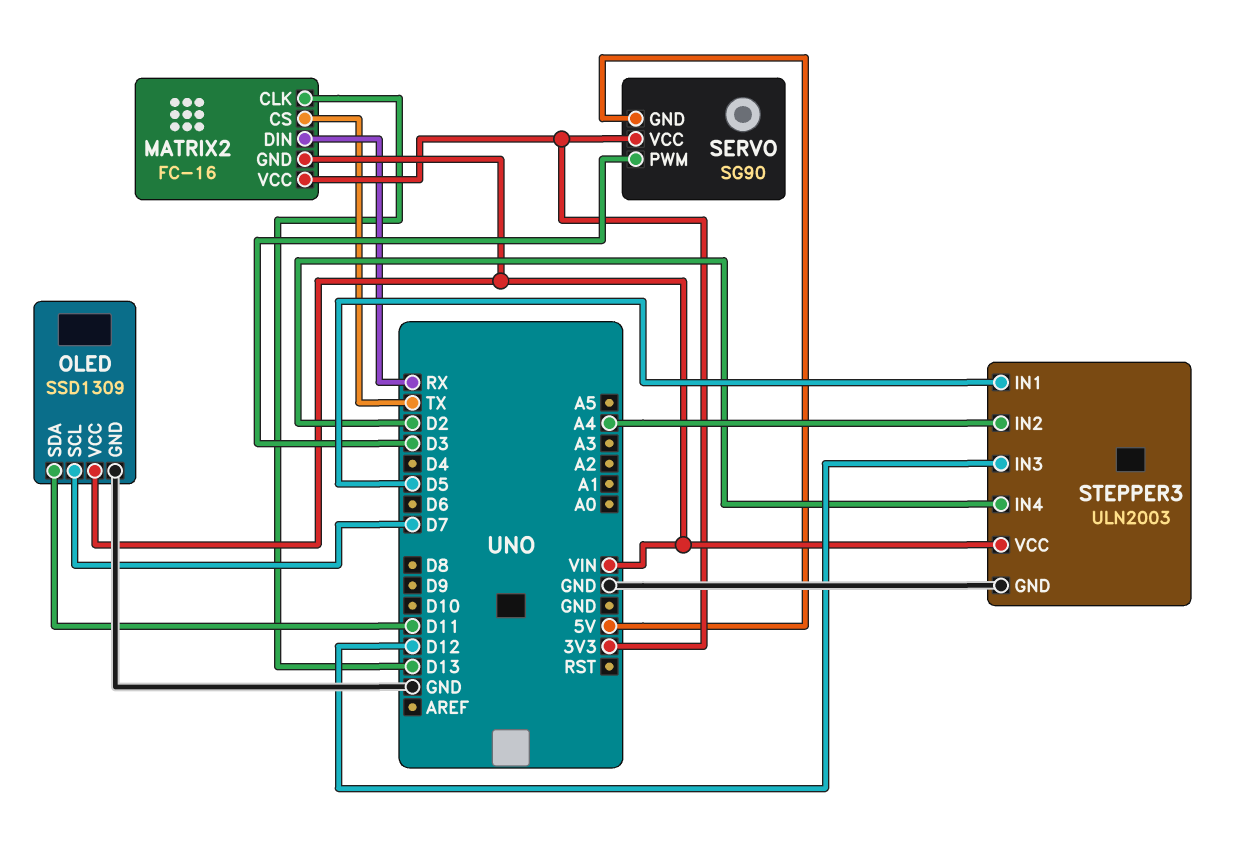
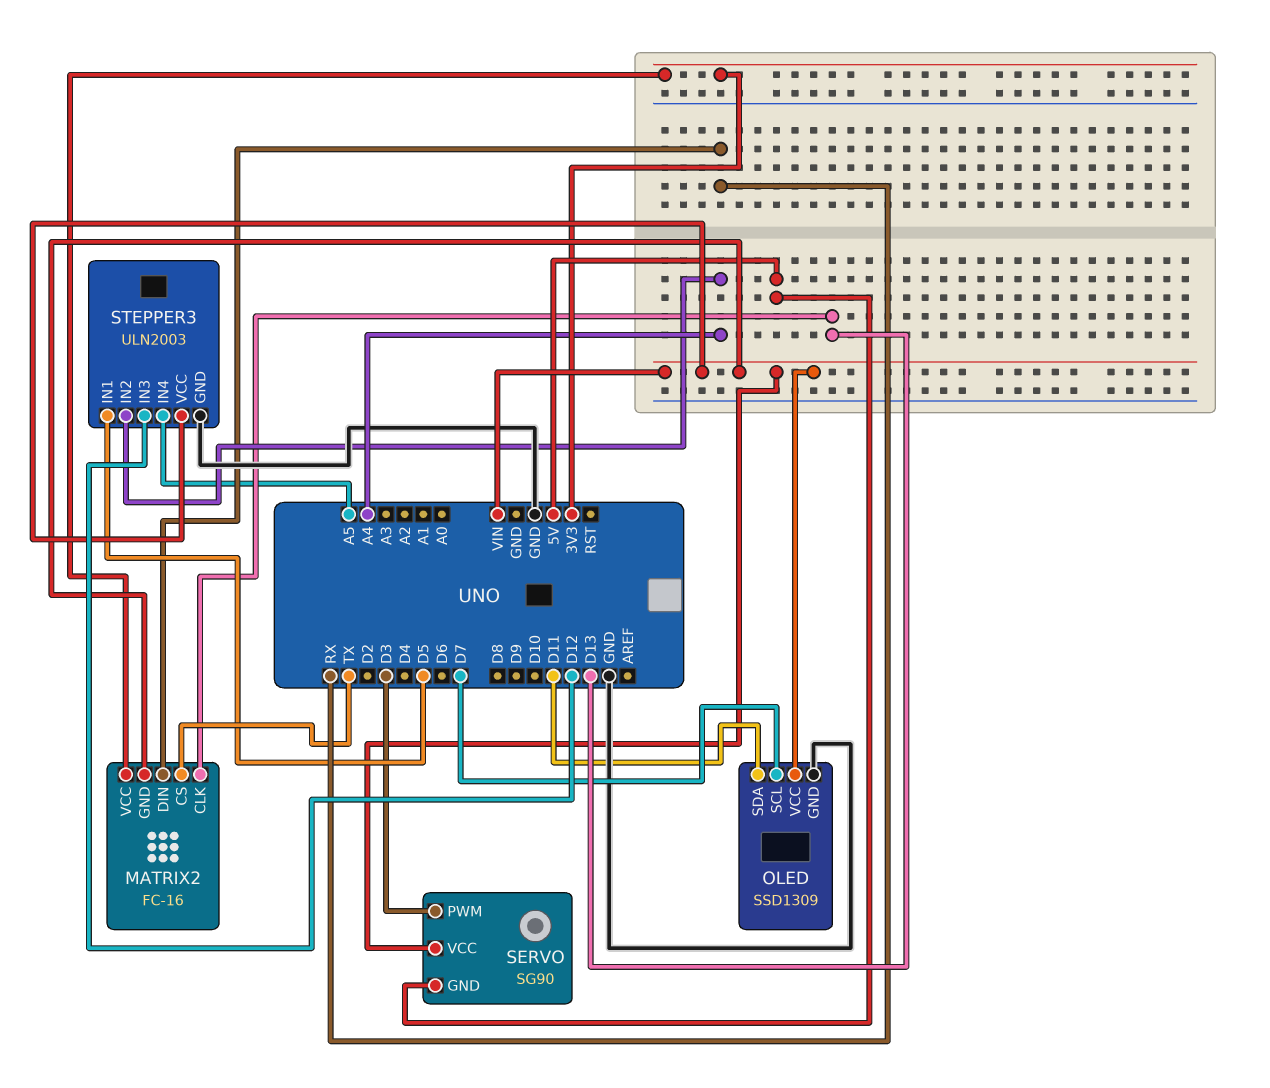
SERVO pin VCC: 3V3 -> VIN
STEPPER3 pin IN4: D2 -> A5

